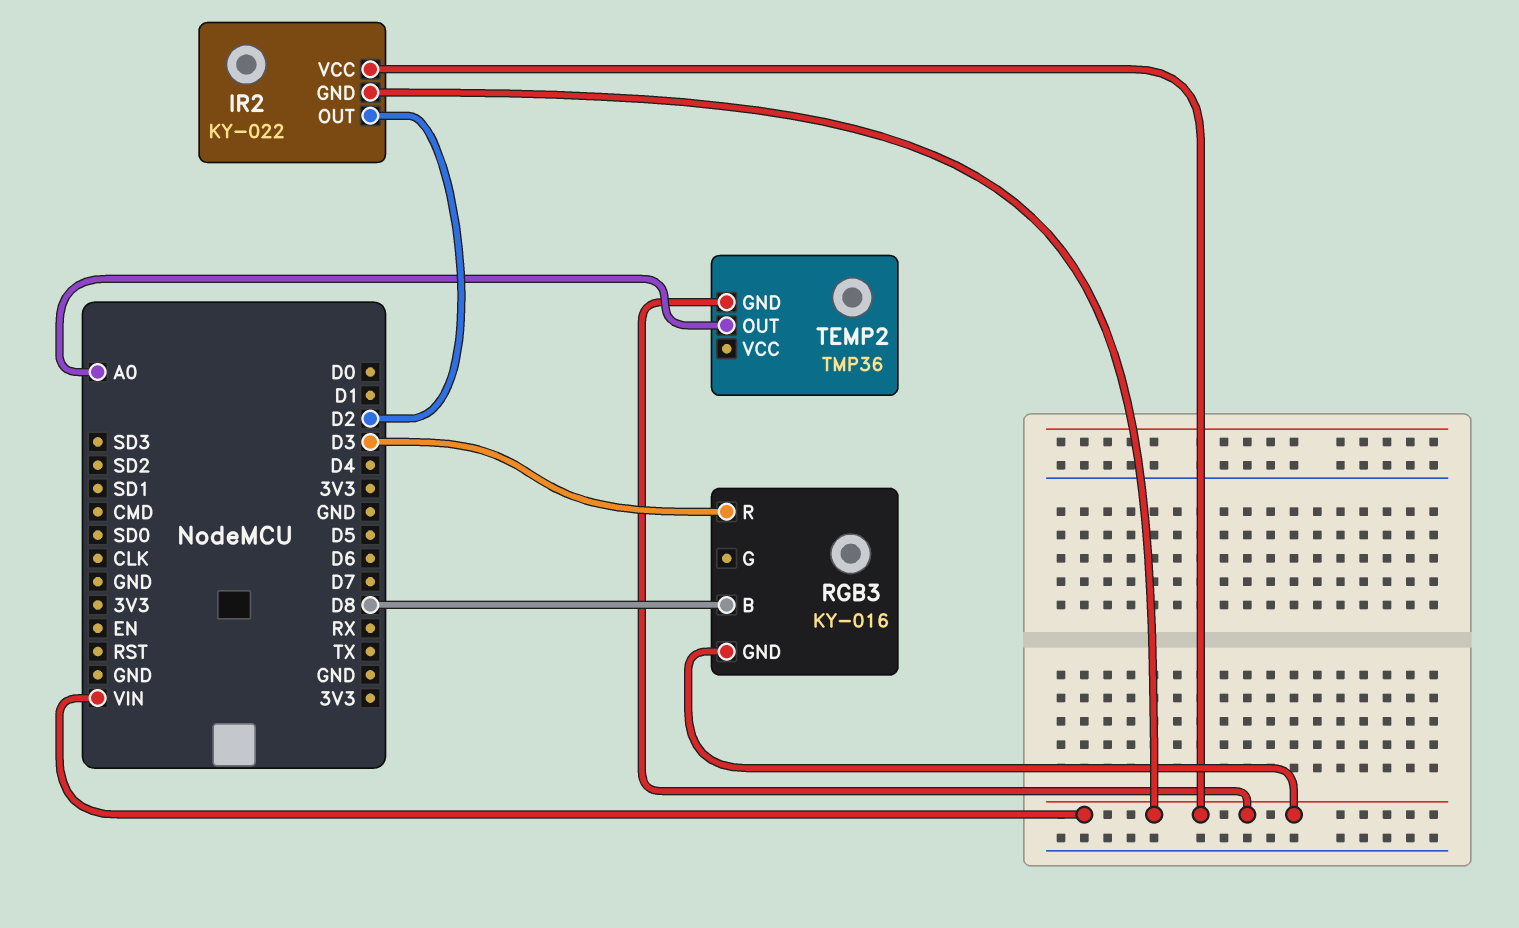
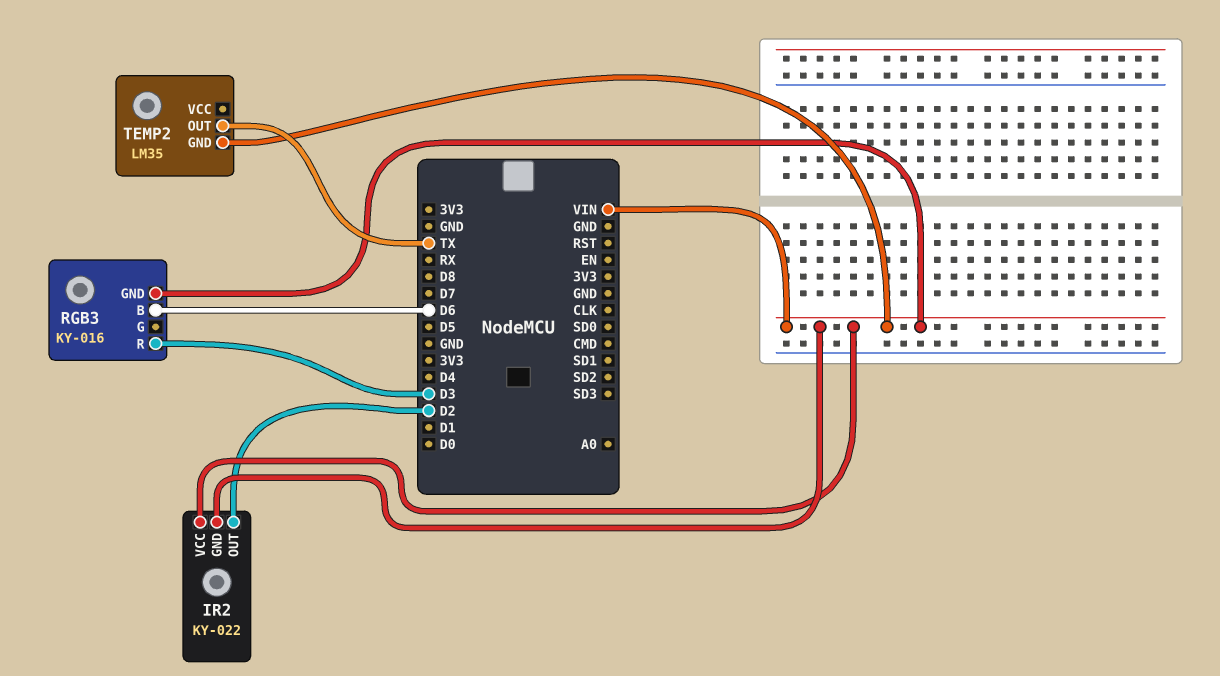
RGB3 pin B: D8 -> D6
TEMP2: TMP36 -> LM35
TEMP2 pin OUT: A0 -> TX

